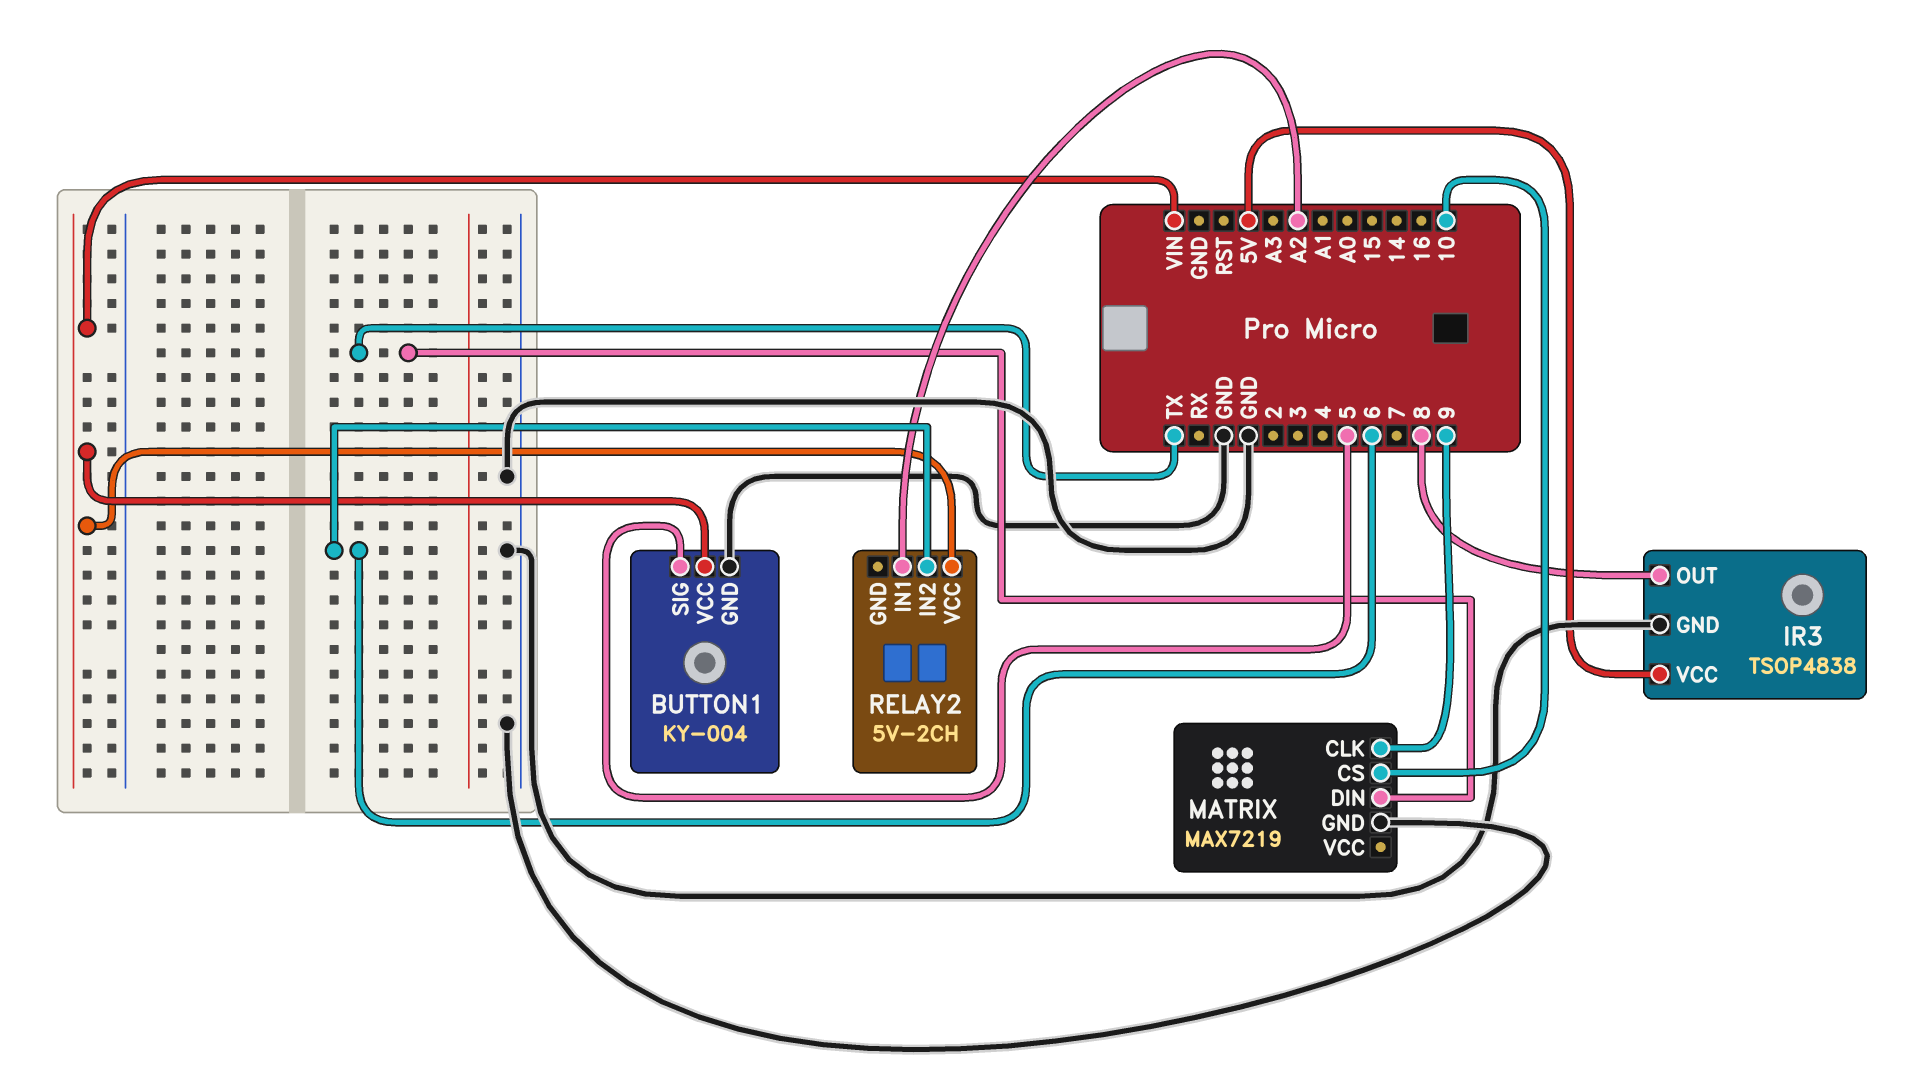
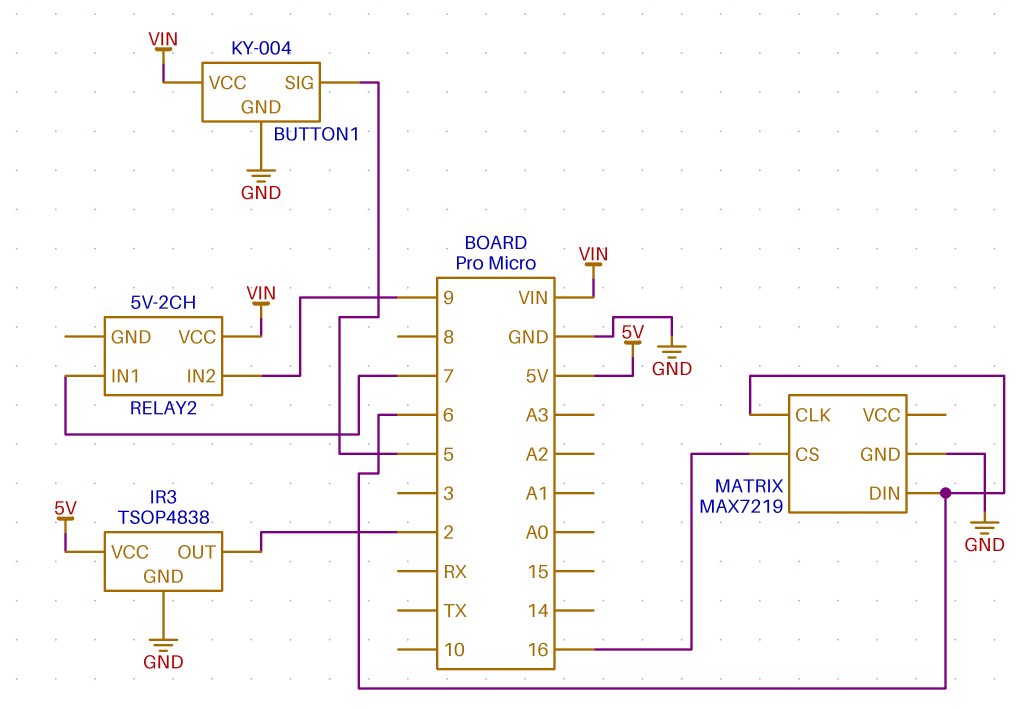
IR3 pin OUT: 8 -> 2
MATRIX pin CLK: 9 -> 6
MATRIX pin CS: 10 -> 16
MATRIX pin DIN: TX -> 6
RELAY2 pin IN1: A2 -> 7
RELAY2 pin IN2: 6 -> 9

